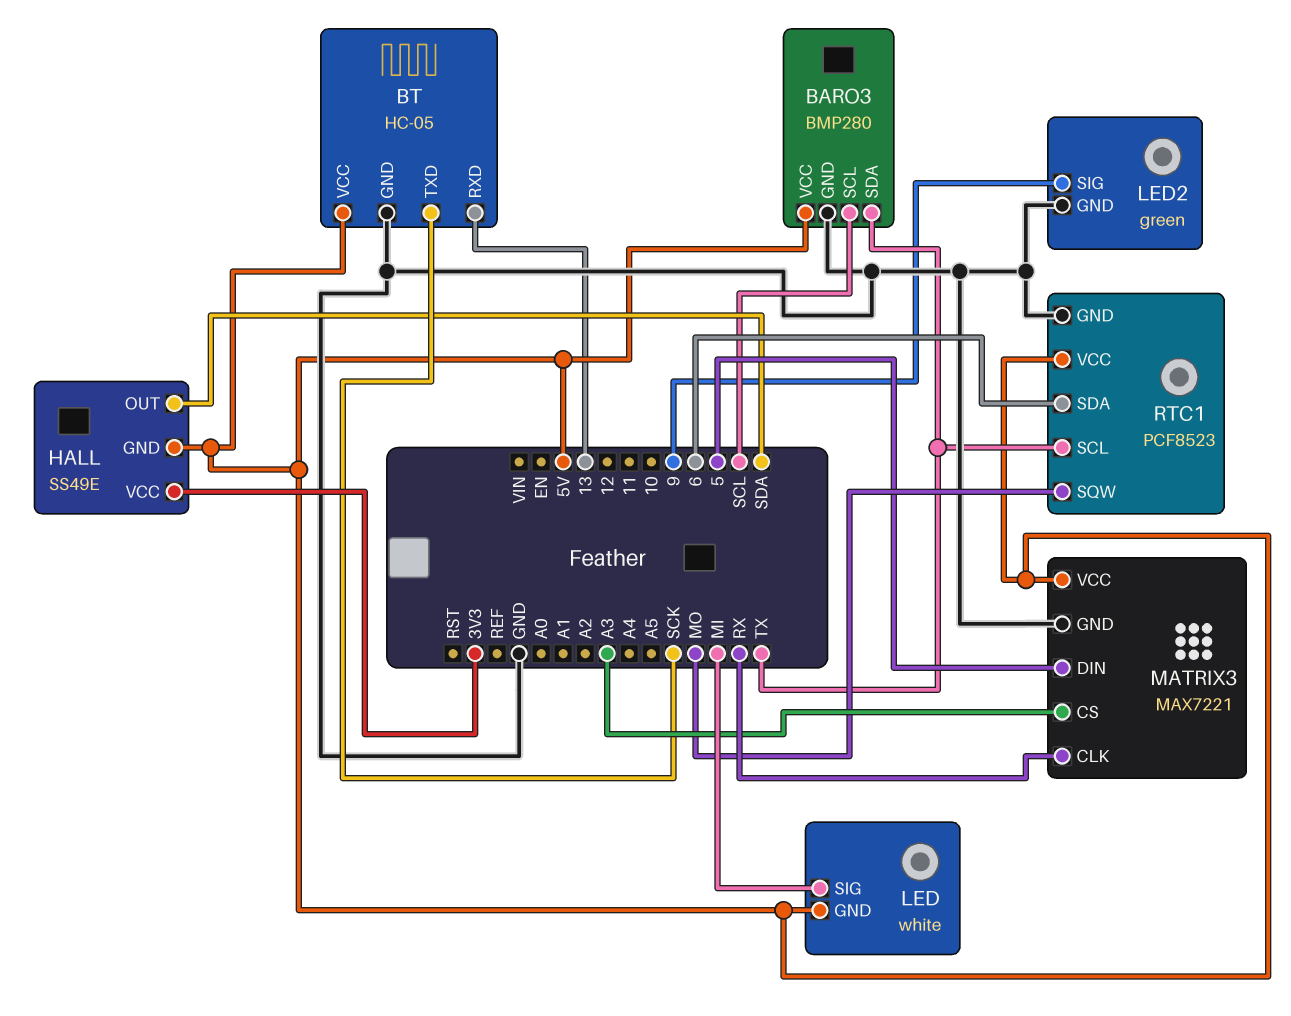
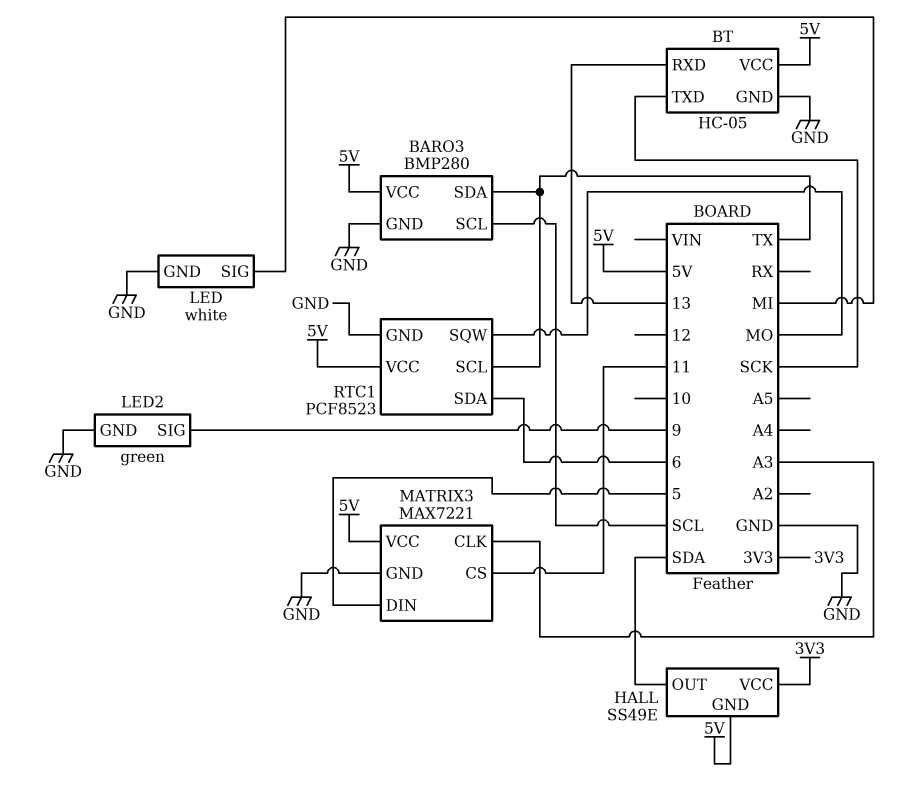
LED pin GND: 5V -> GND
MATRIX3 pin CLK: RX -> A3
MATRIX3 pin CS: A3 -> 11

